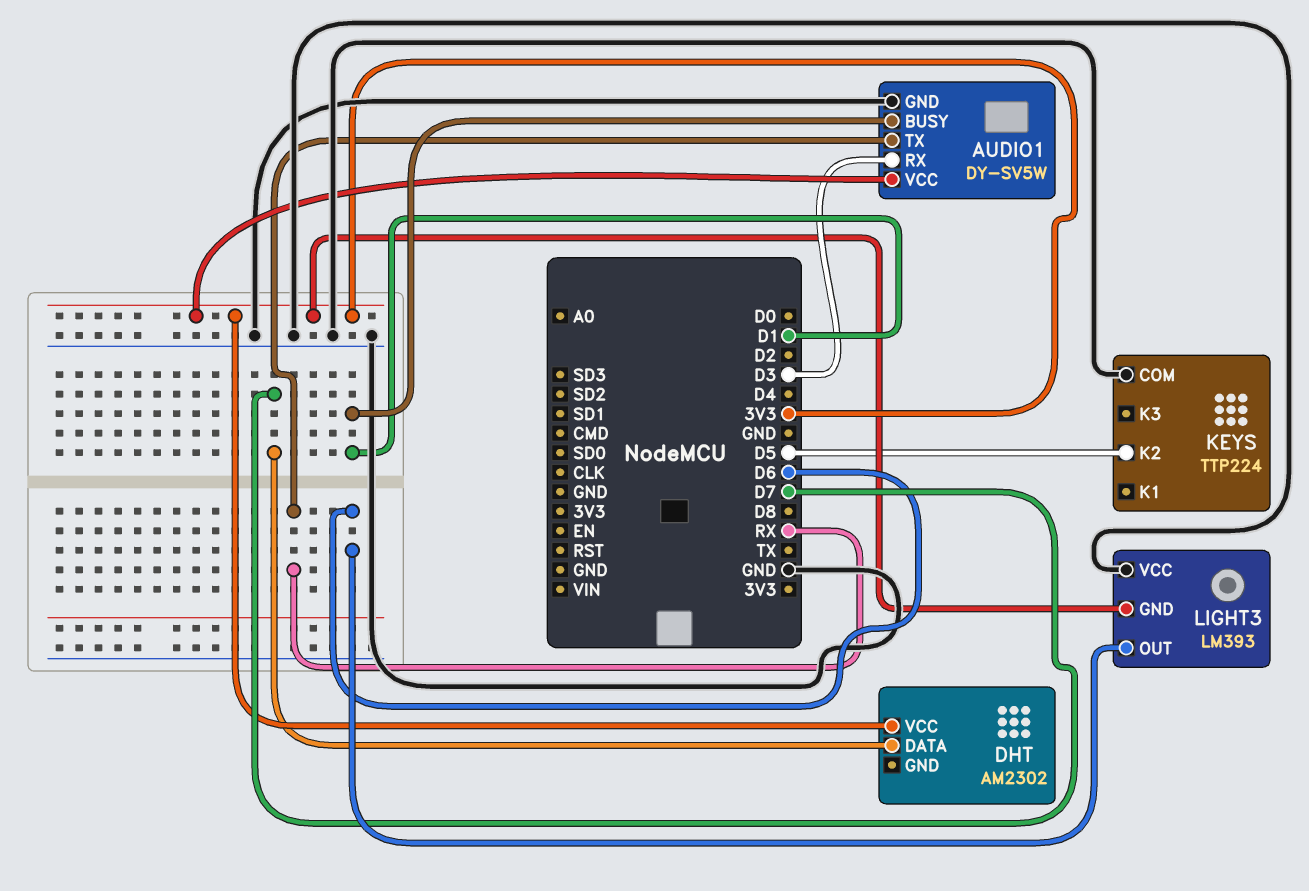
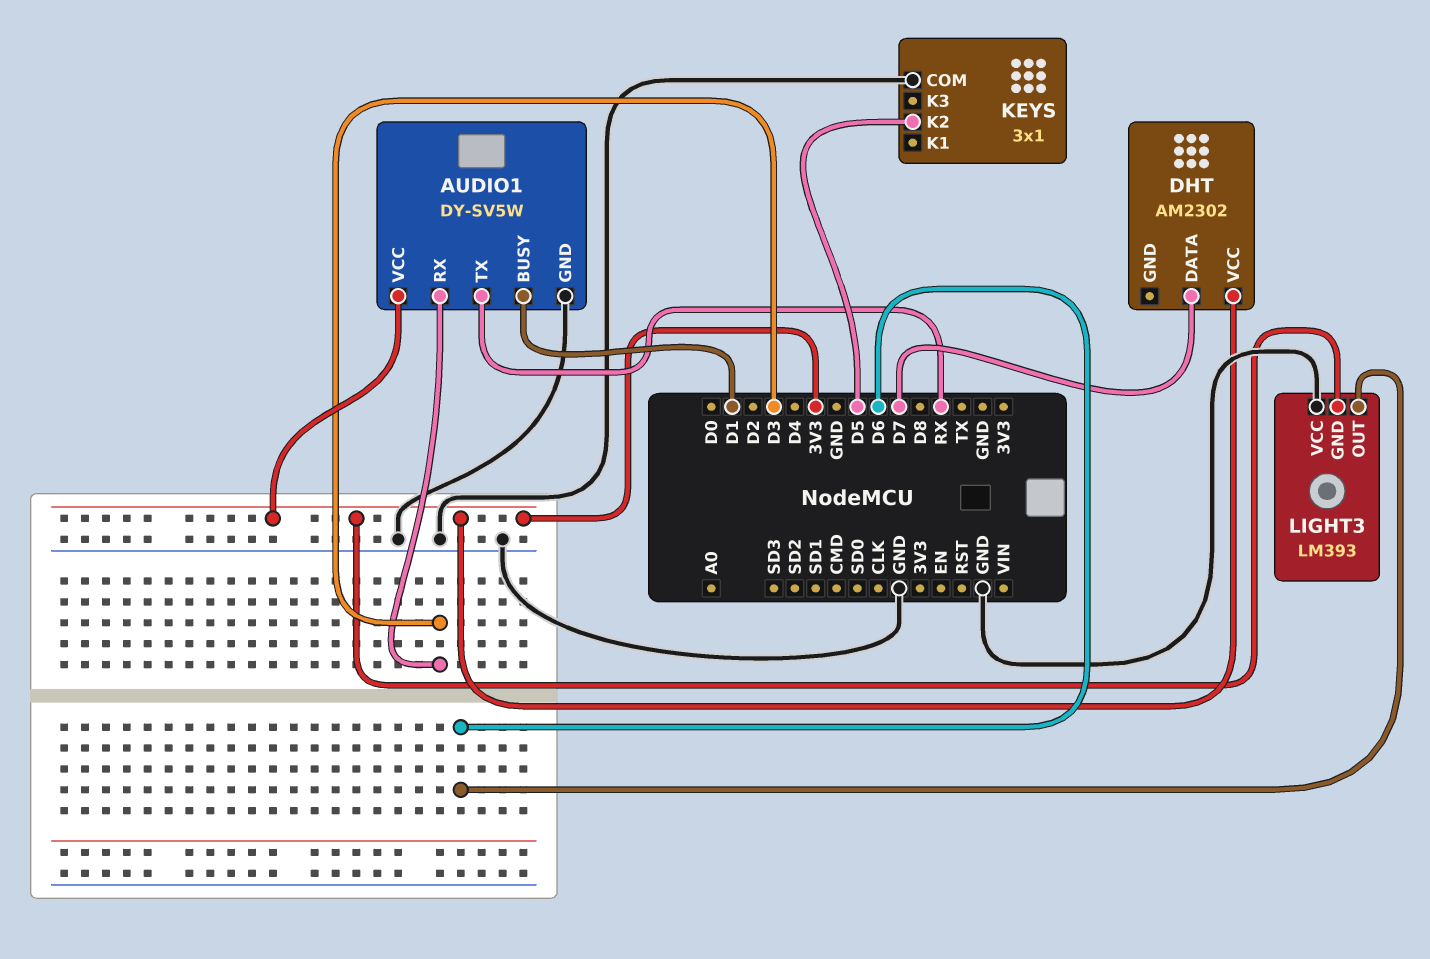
KEYS: TTP224 -> 3x1

